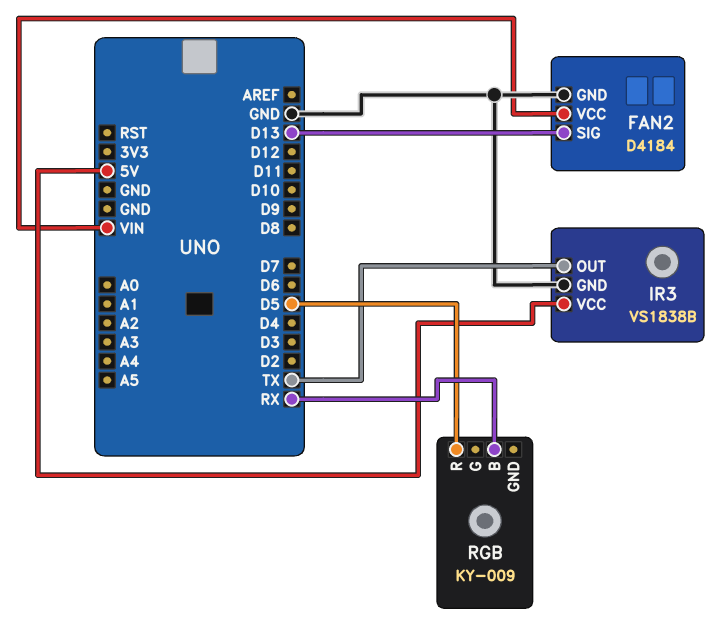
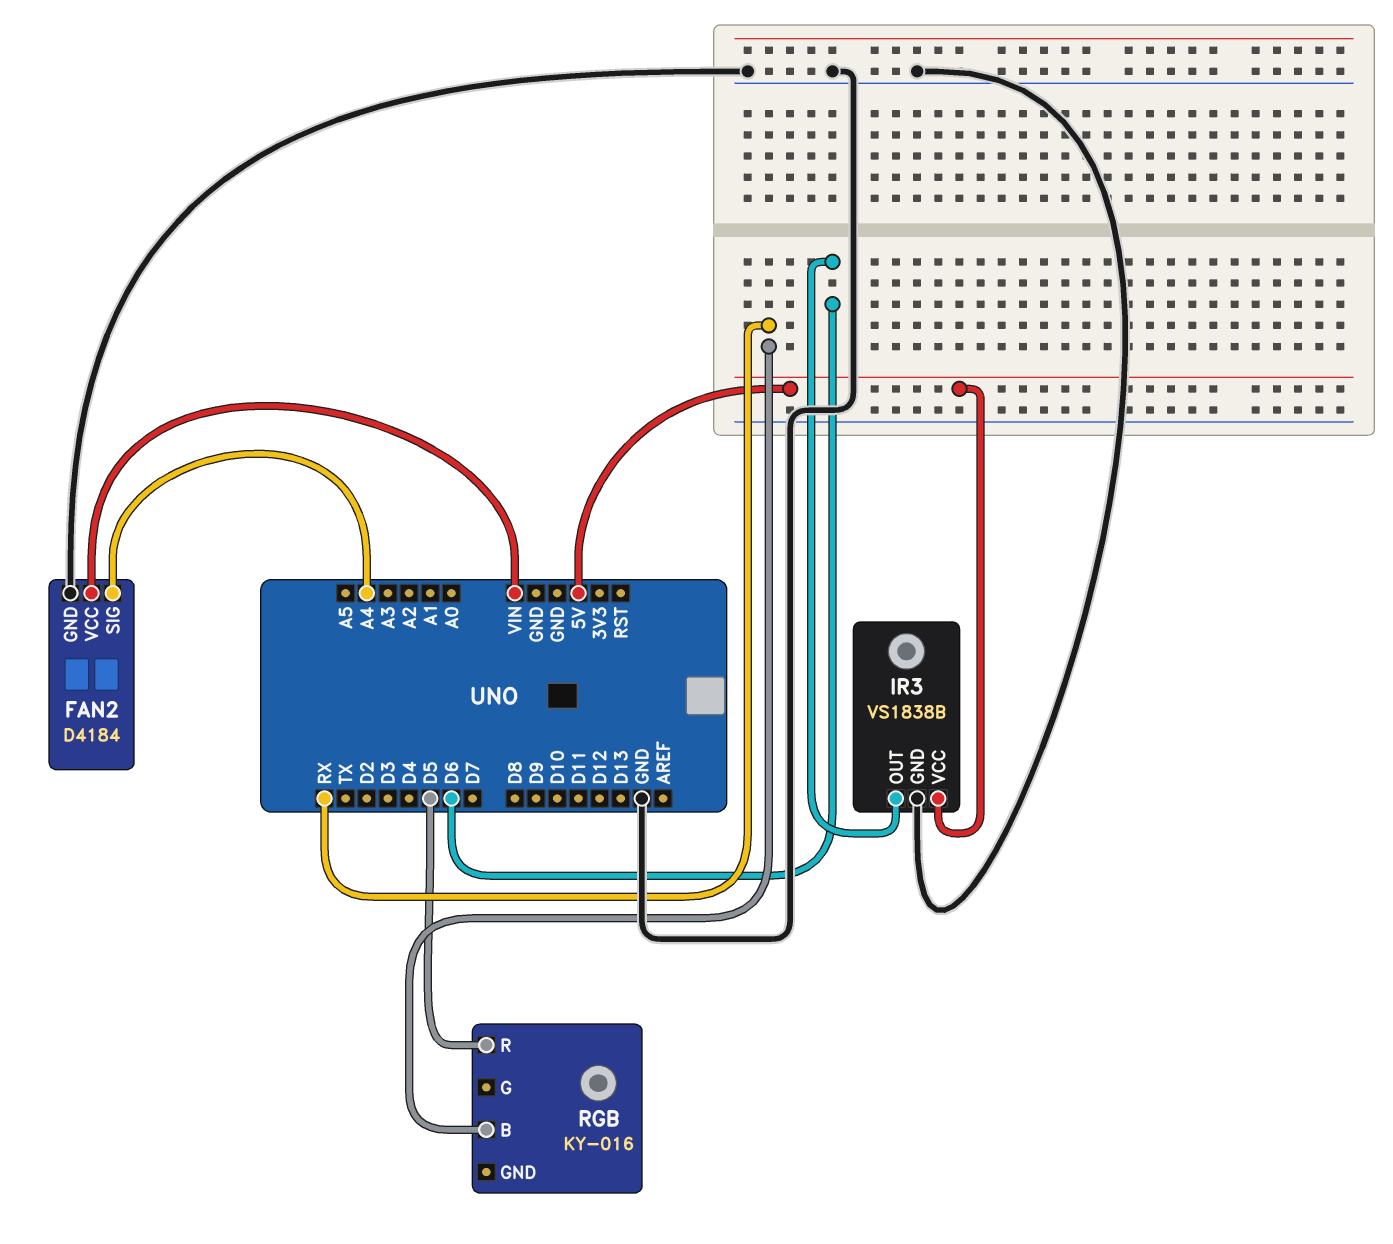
FAN2 pin SIG: D13 -> A4
IR3 pin OUT: TX -> D6
RGB: KY-009 -> KY-016

